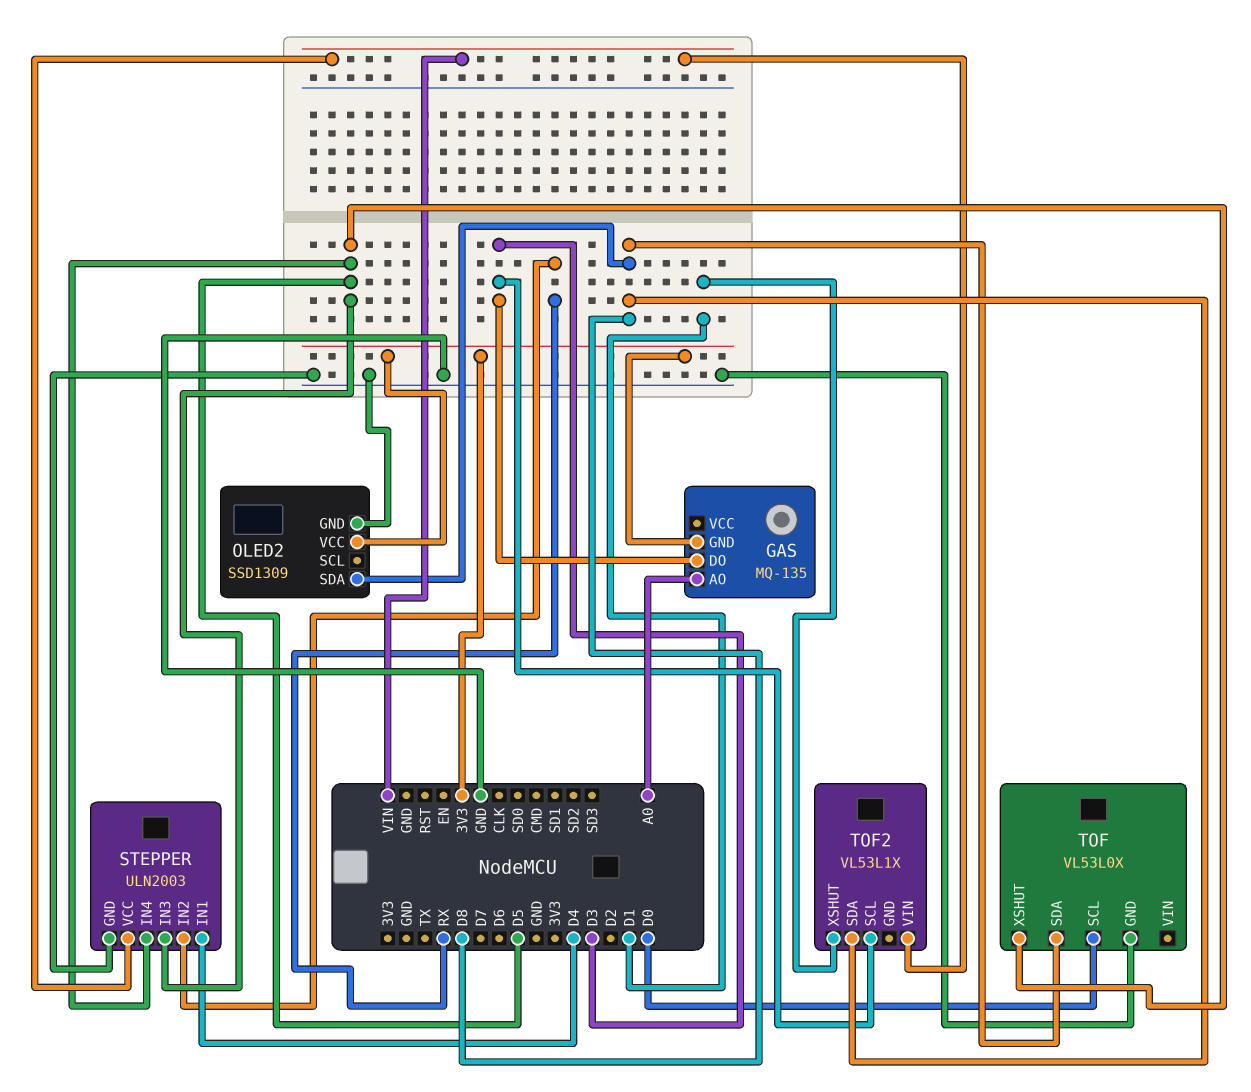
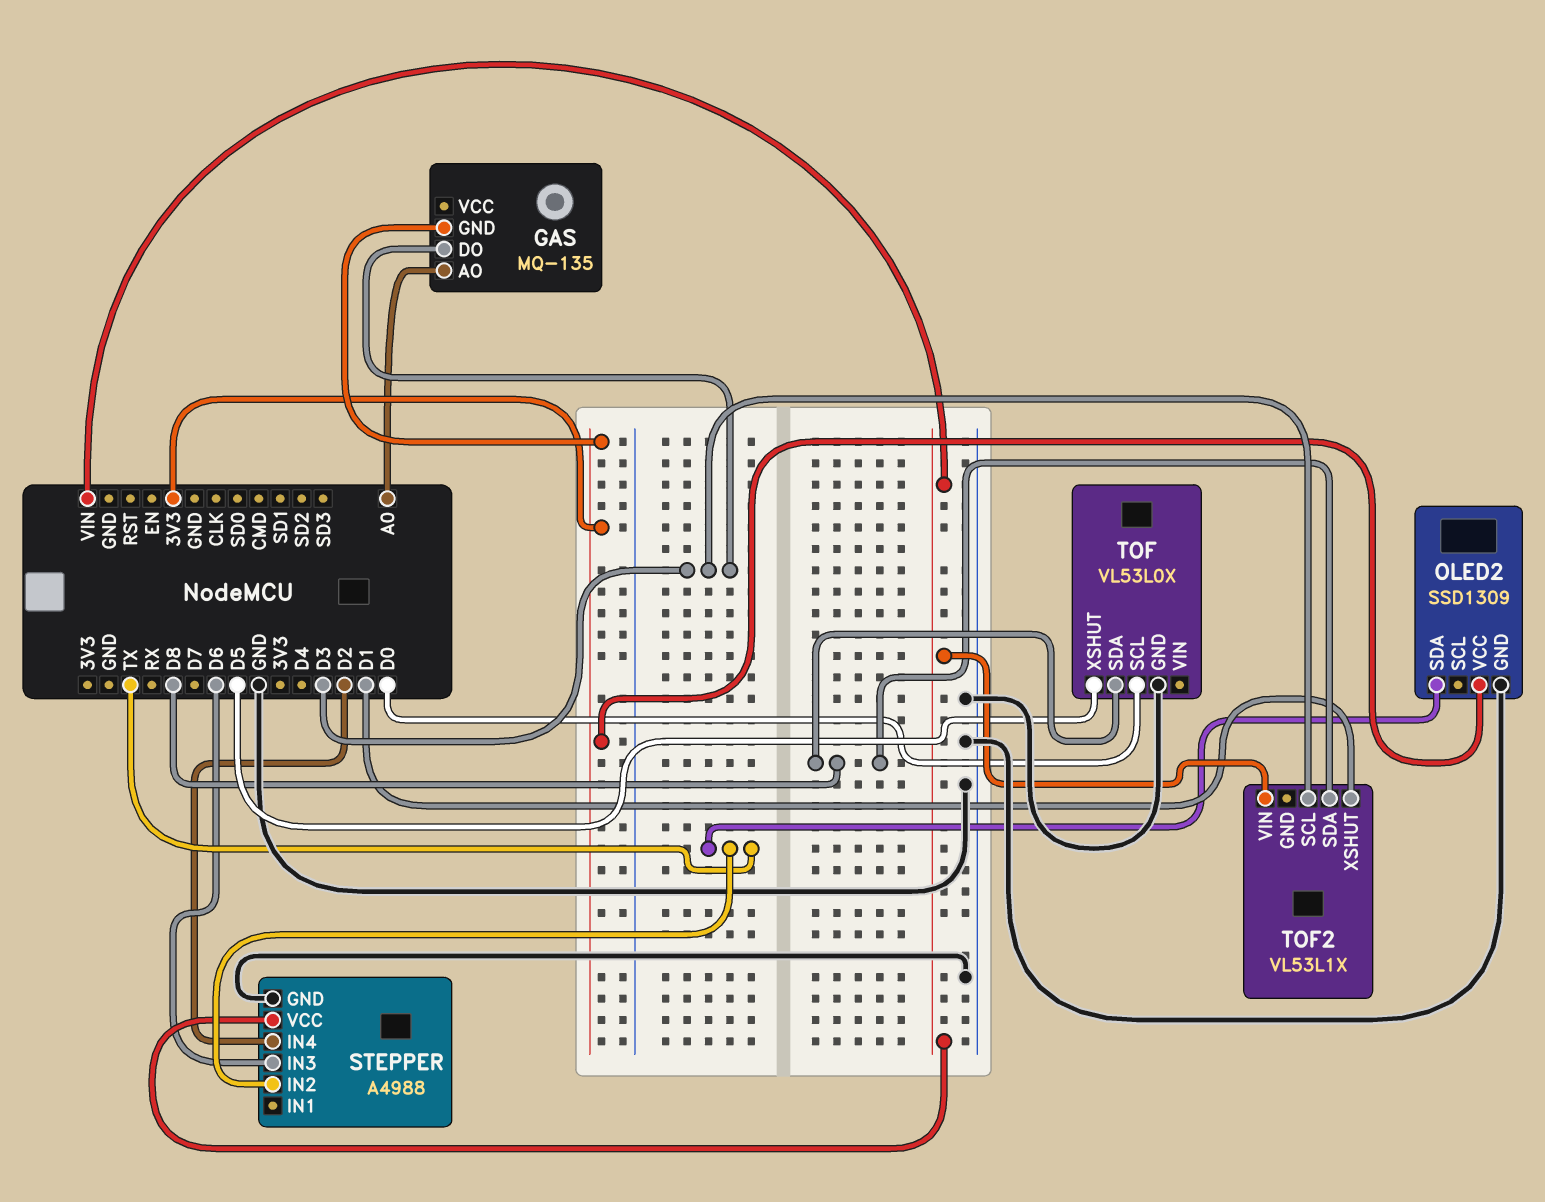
OLED2 pin SDA: D8 -> TX
STEPPER: ULN2003 -> A4988
STEPPER pin IN1: D4 -> none
STEPPER pin IN2: RX -> TX
STEPPER pin IN3: D5 -> D6
STEPPER pin IN4: D5 -> D2

